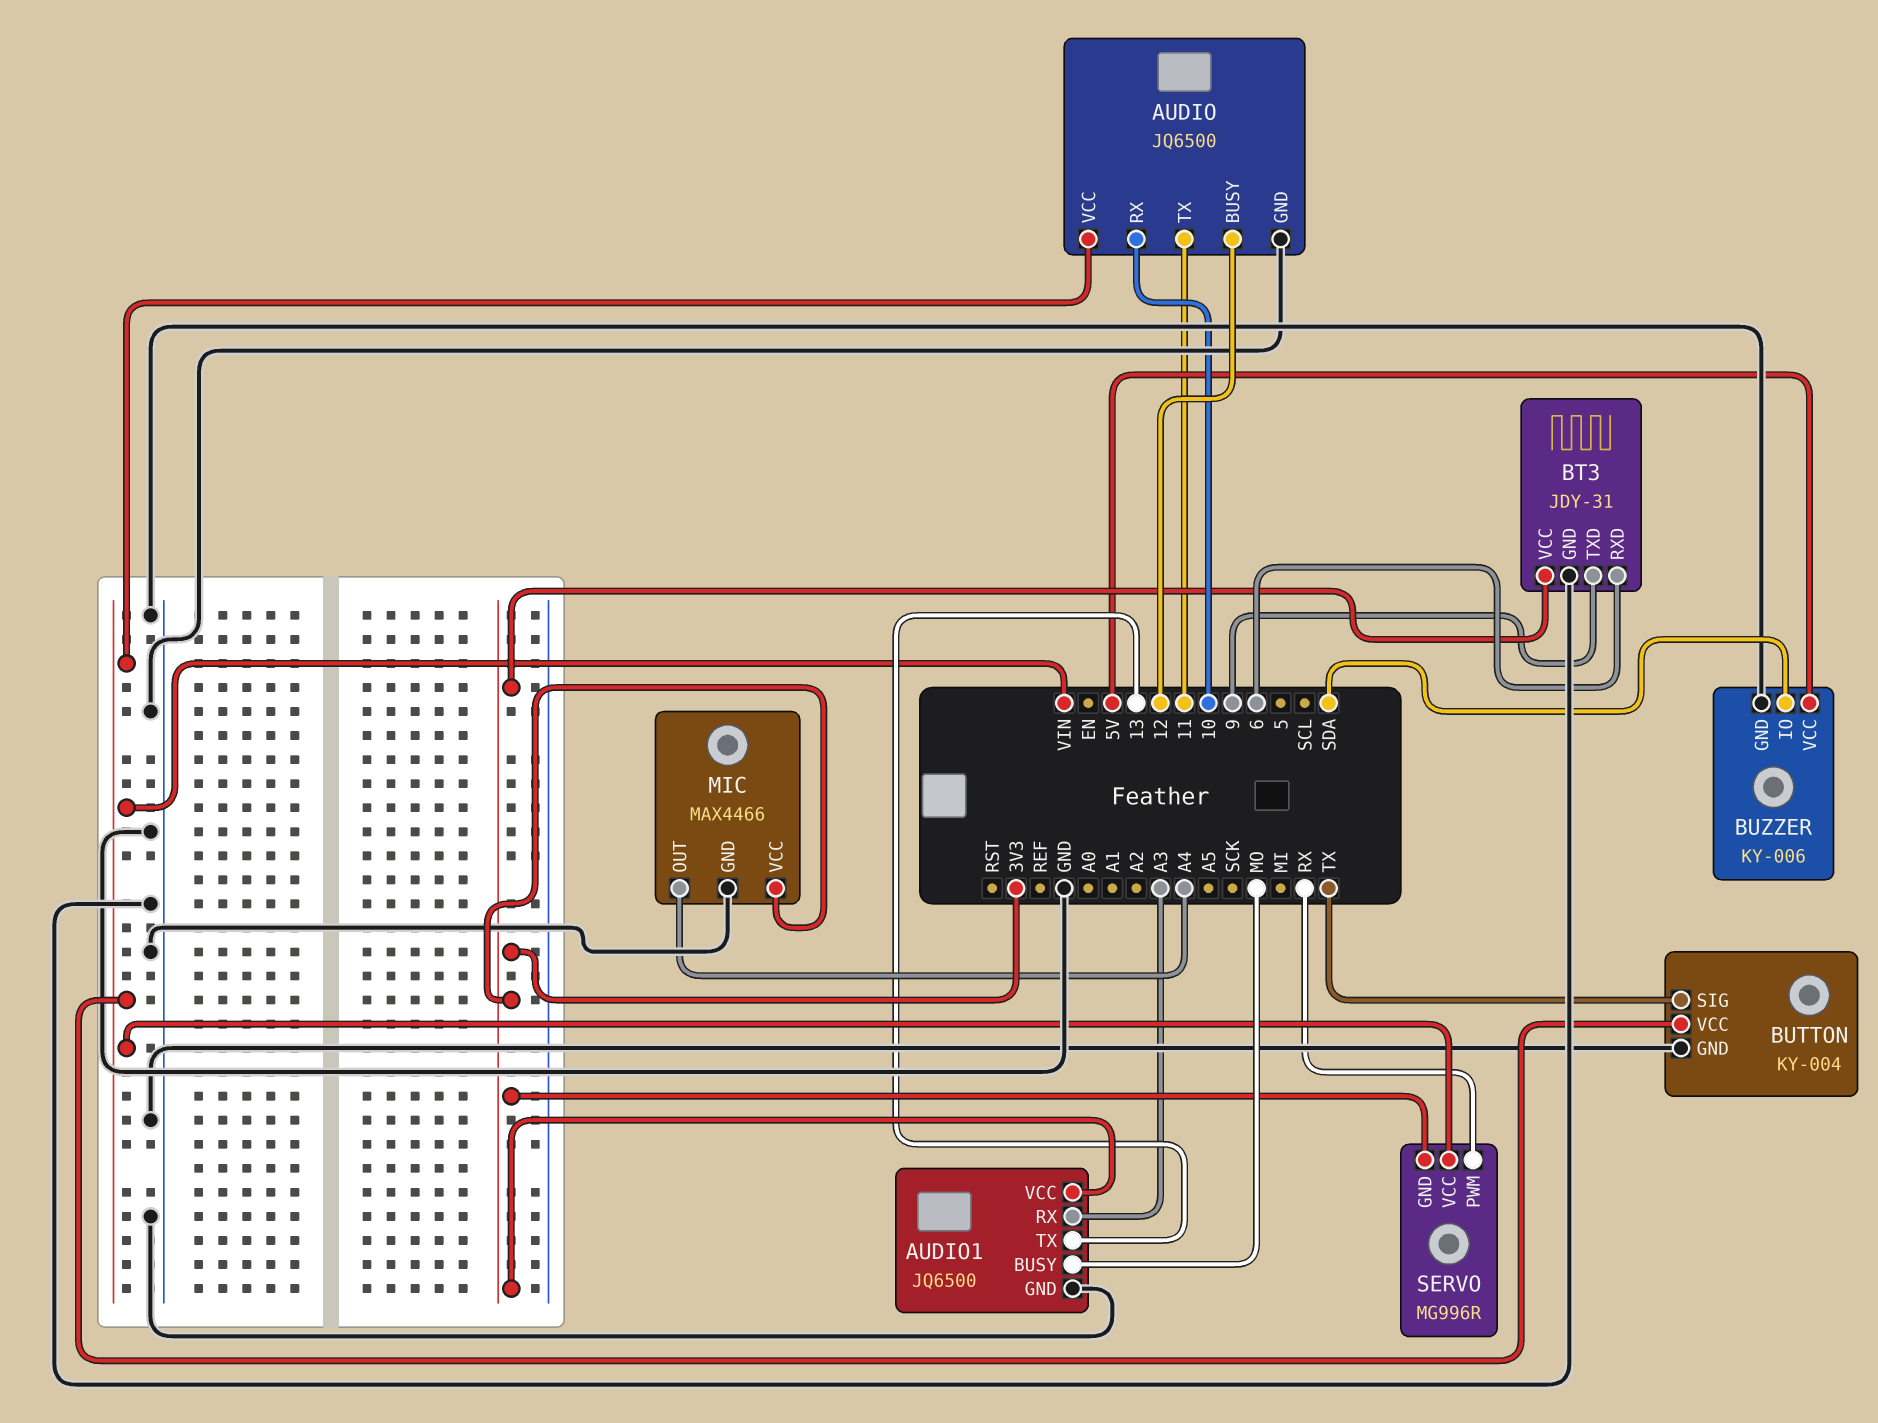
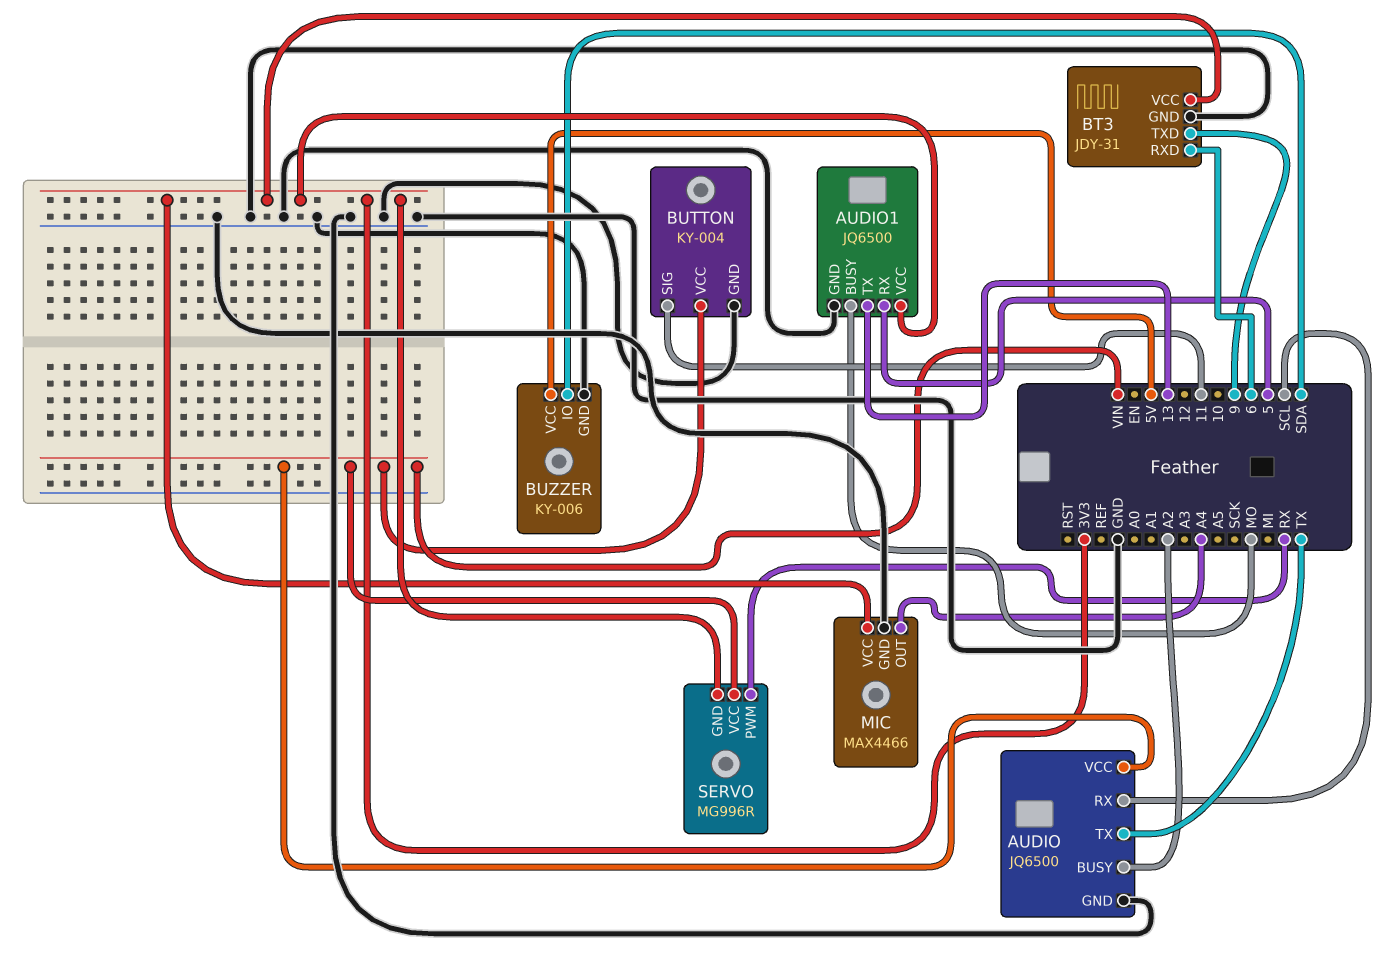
AUDIO pin BUSY: 12 -> A2
AUDIO pin RX: 10 -> SCL
AUDIO pin TX: 11 -> TX
AUDIO1 pin RX: A3 -> 5
BUTTON pin SIG: TX -> 11

